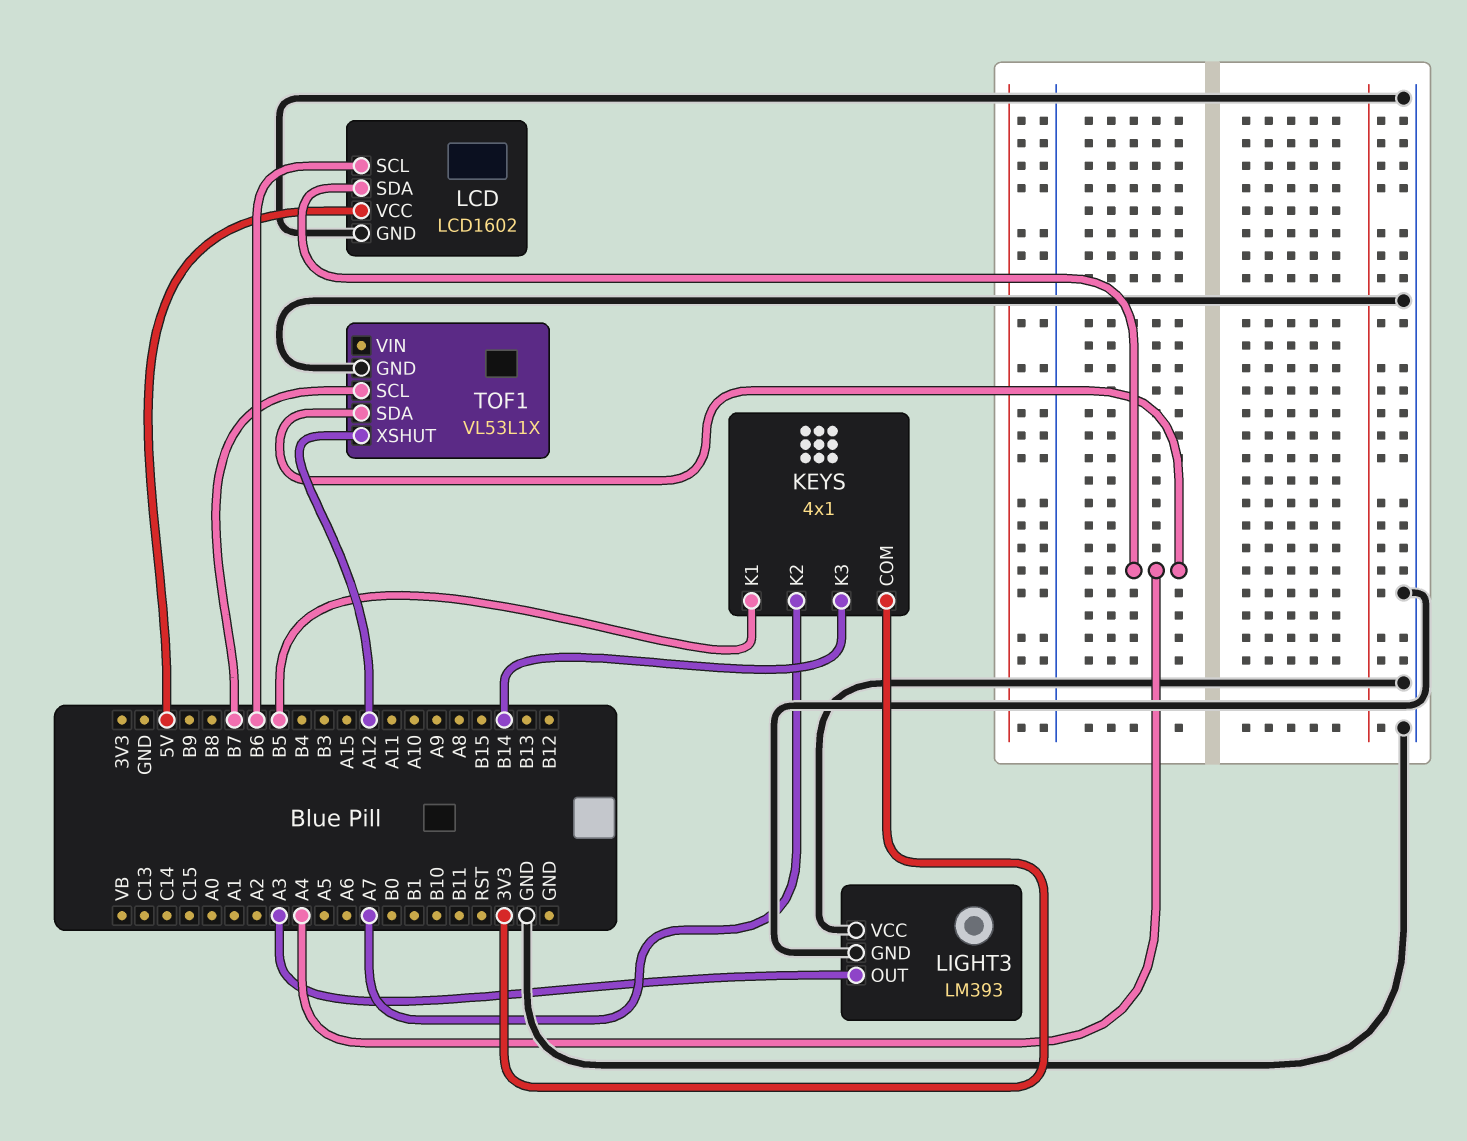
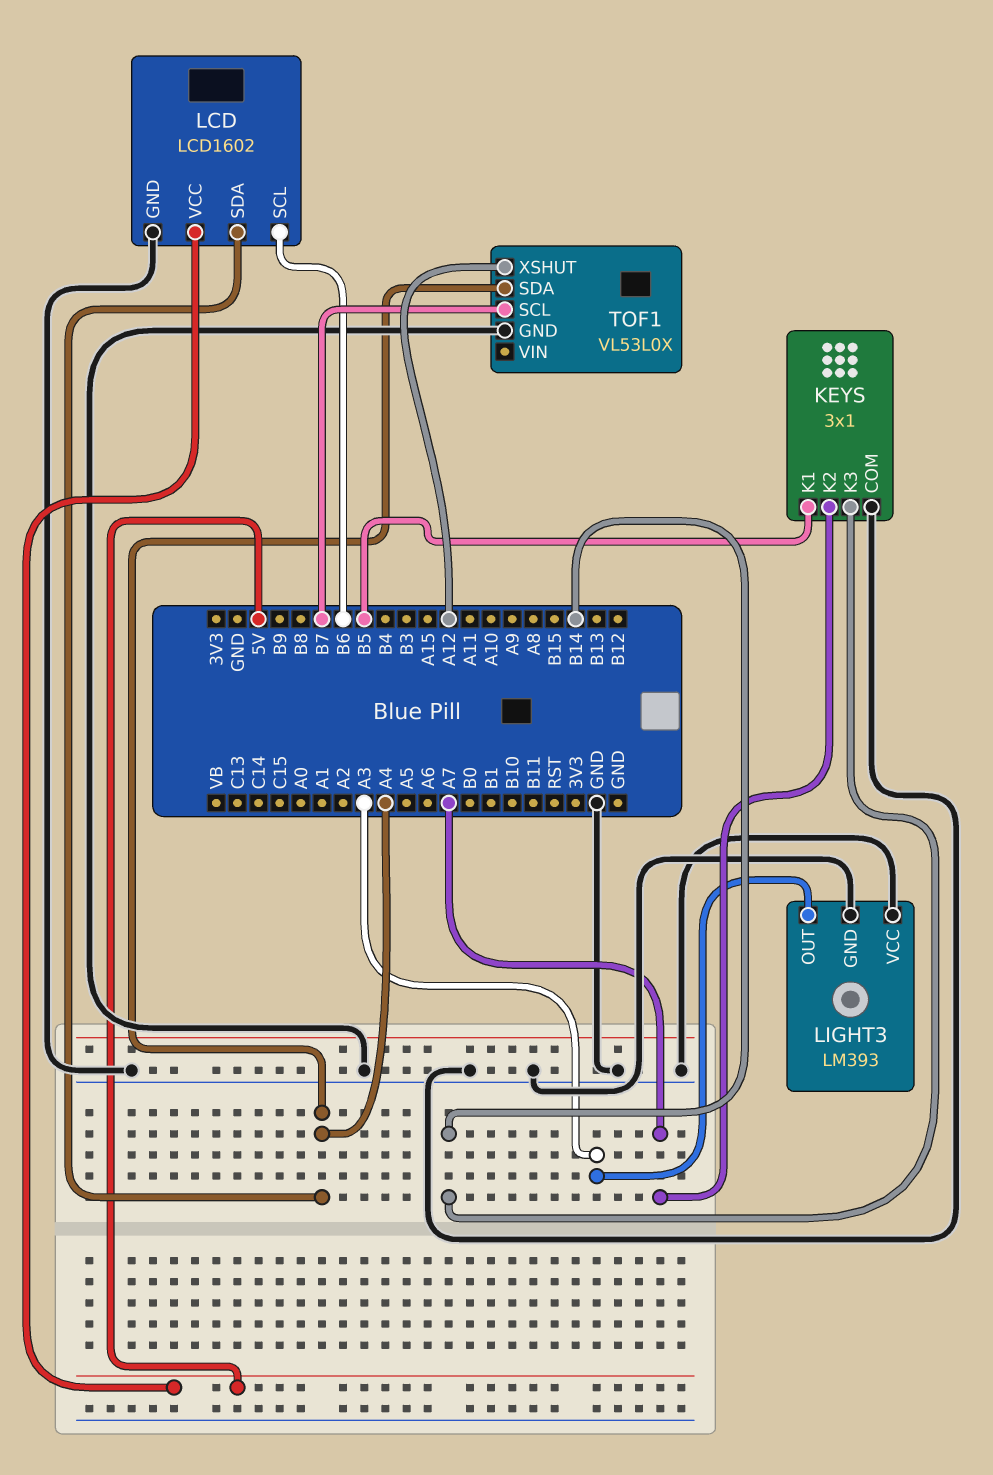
KEYS: 4x1 -> 3x1
KEYS pin COM: 3V3 -> GND
TOF1: VL53L1X -> VL53L0X

